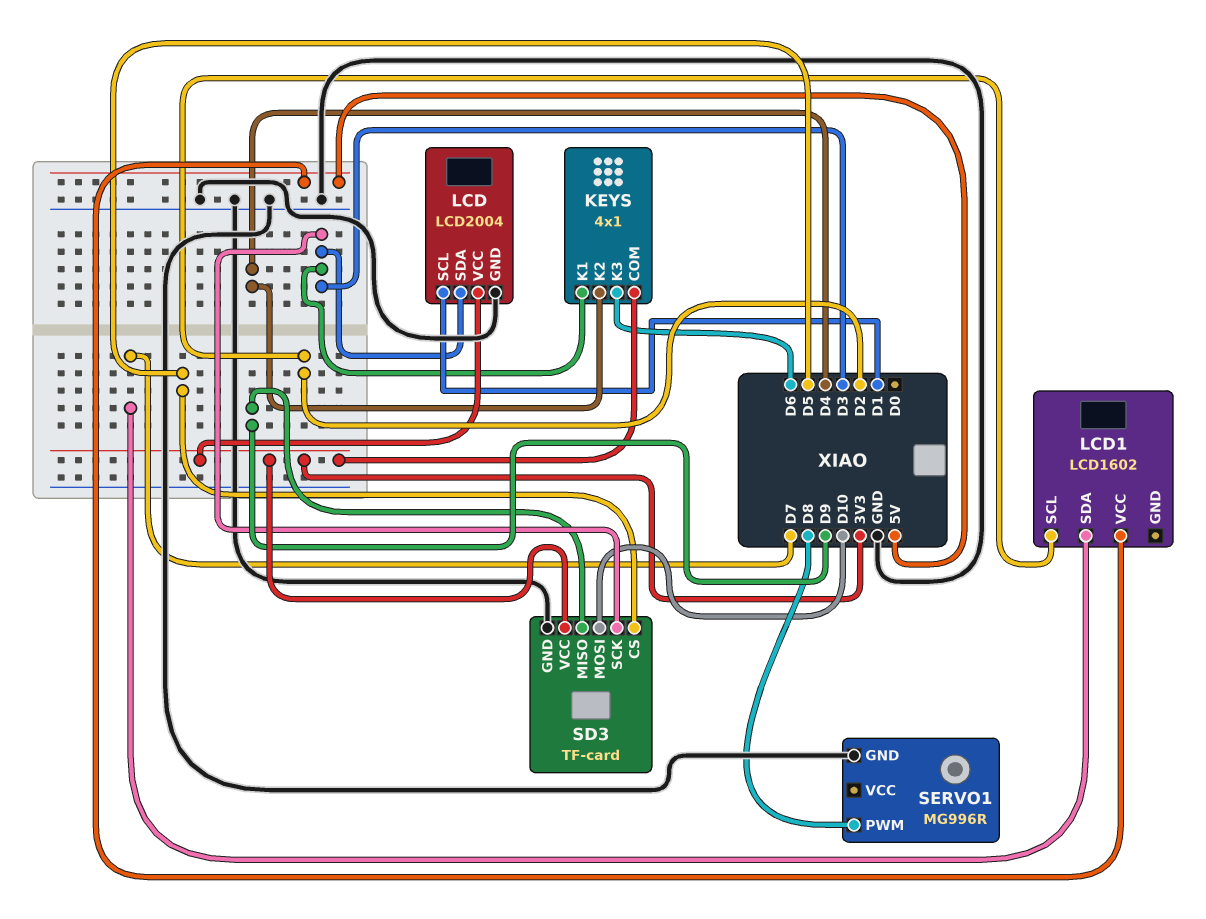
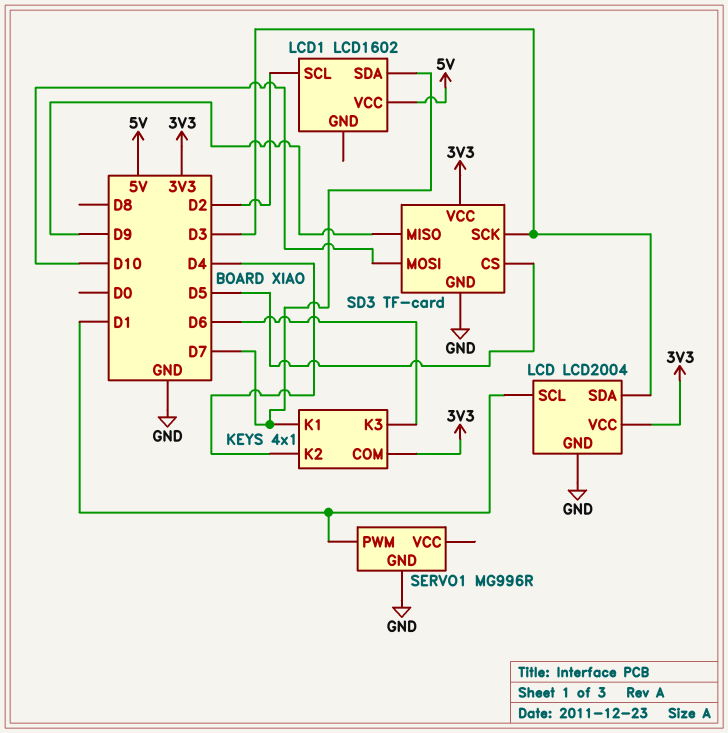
KEYS pin K1: D3 -> D7
SERVO1 pin PWM: D8 -> D1

